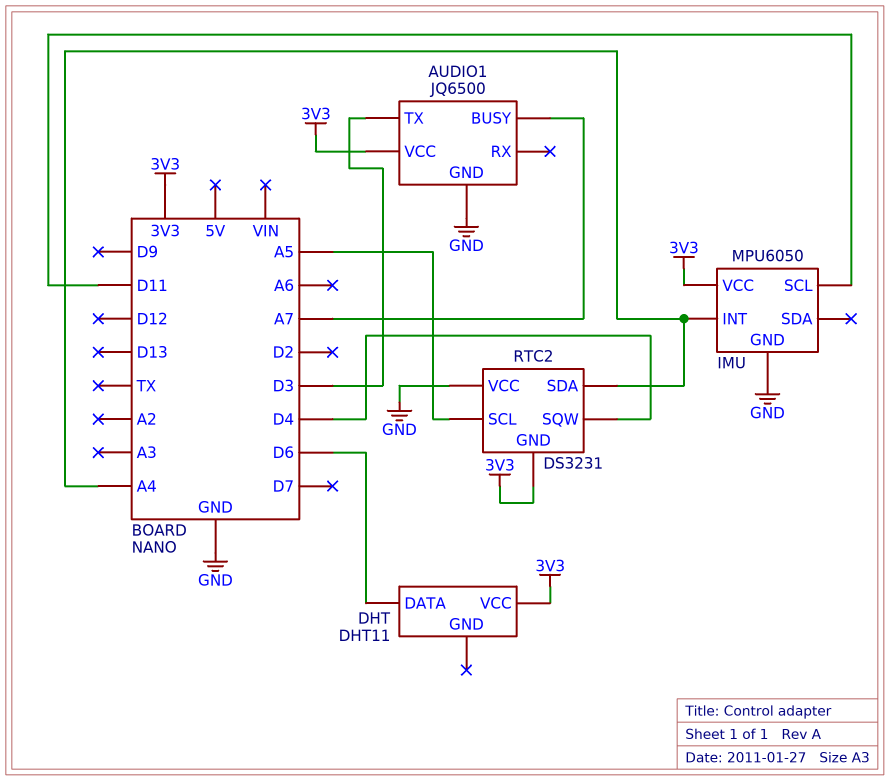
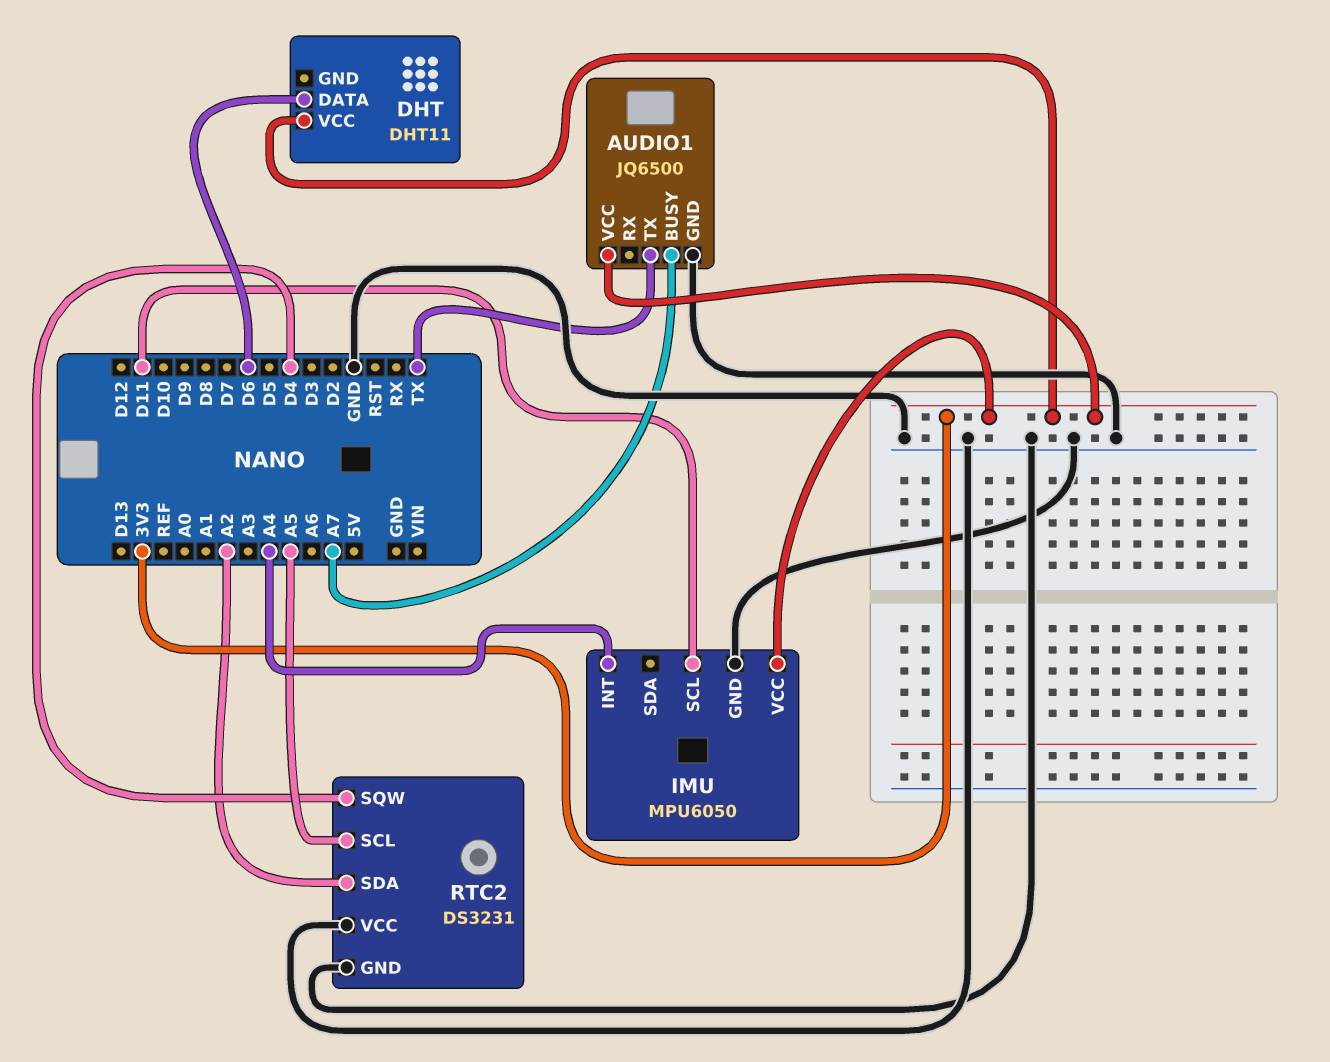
AUDIO1 pin TX: D3 -> TX
RTC2 pin GND: 3V3 -> GND
RTC2 pin SDA: A4 -> A2

